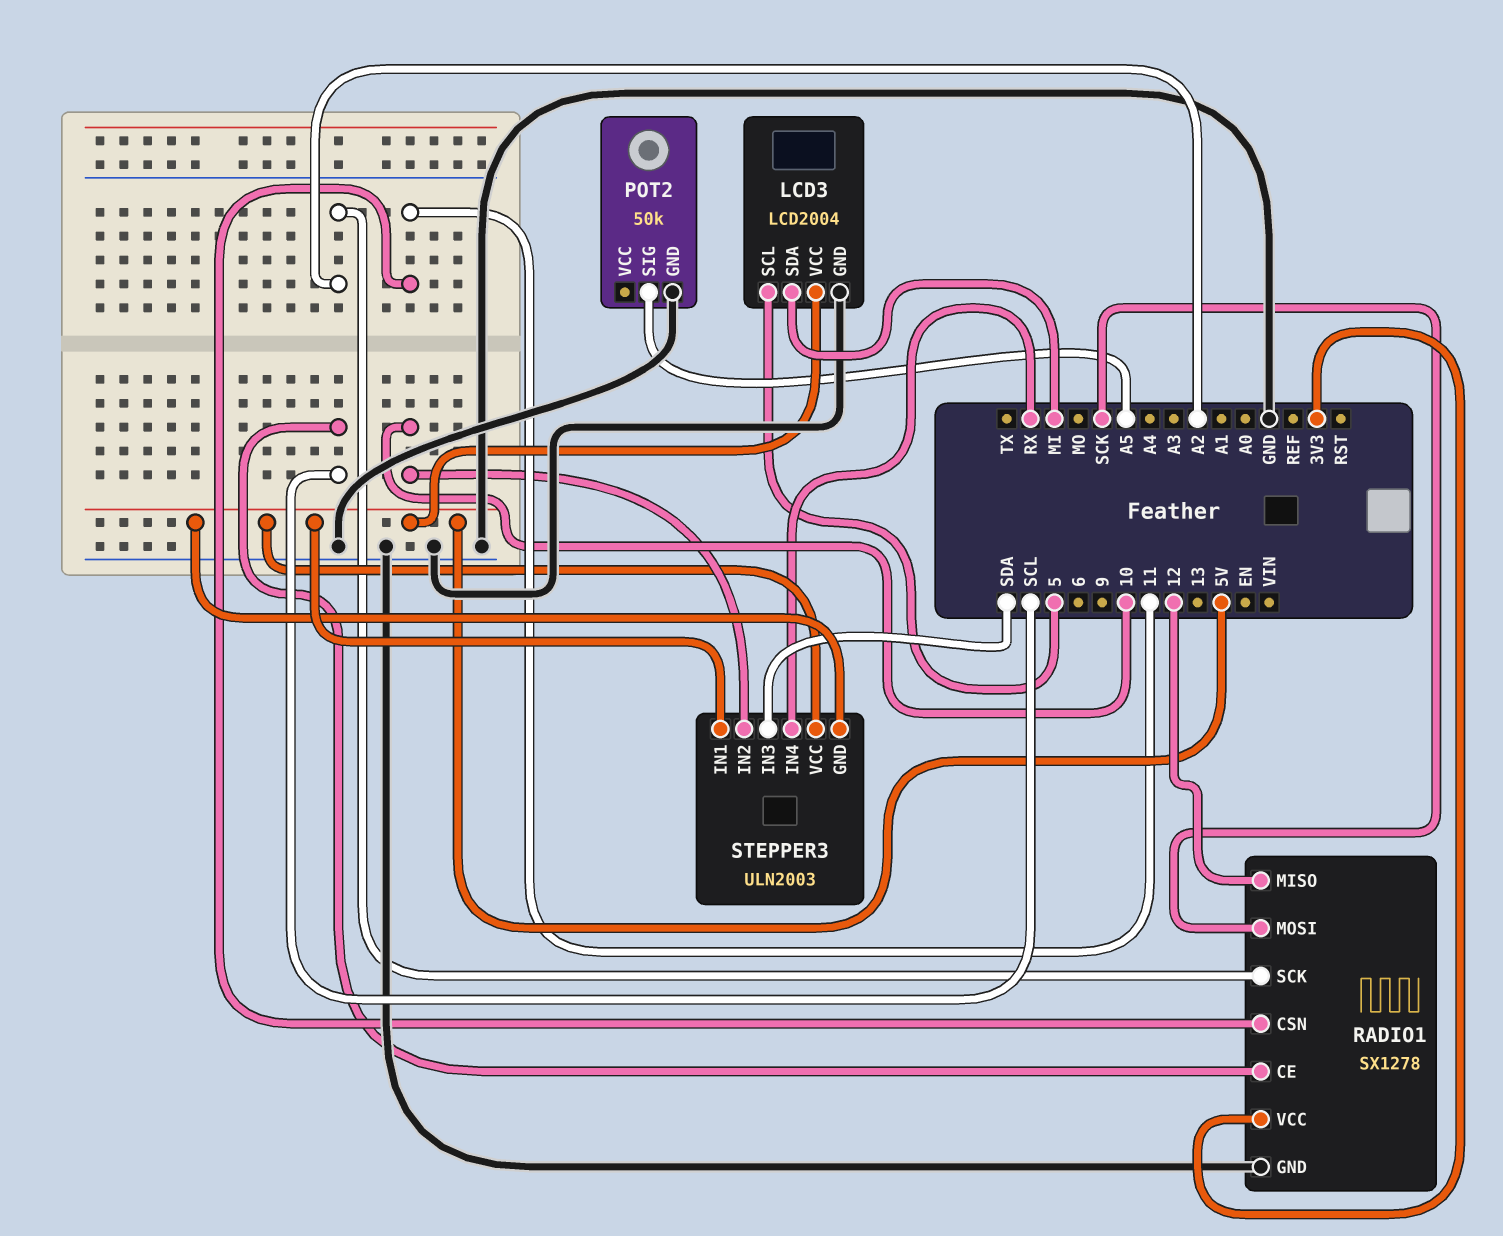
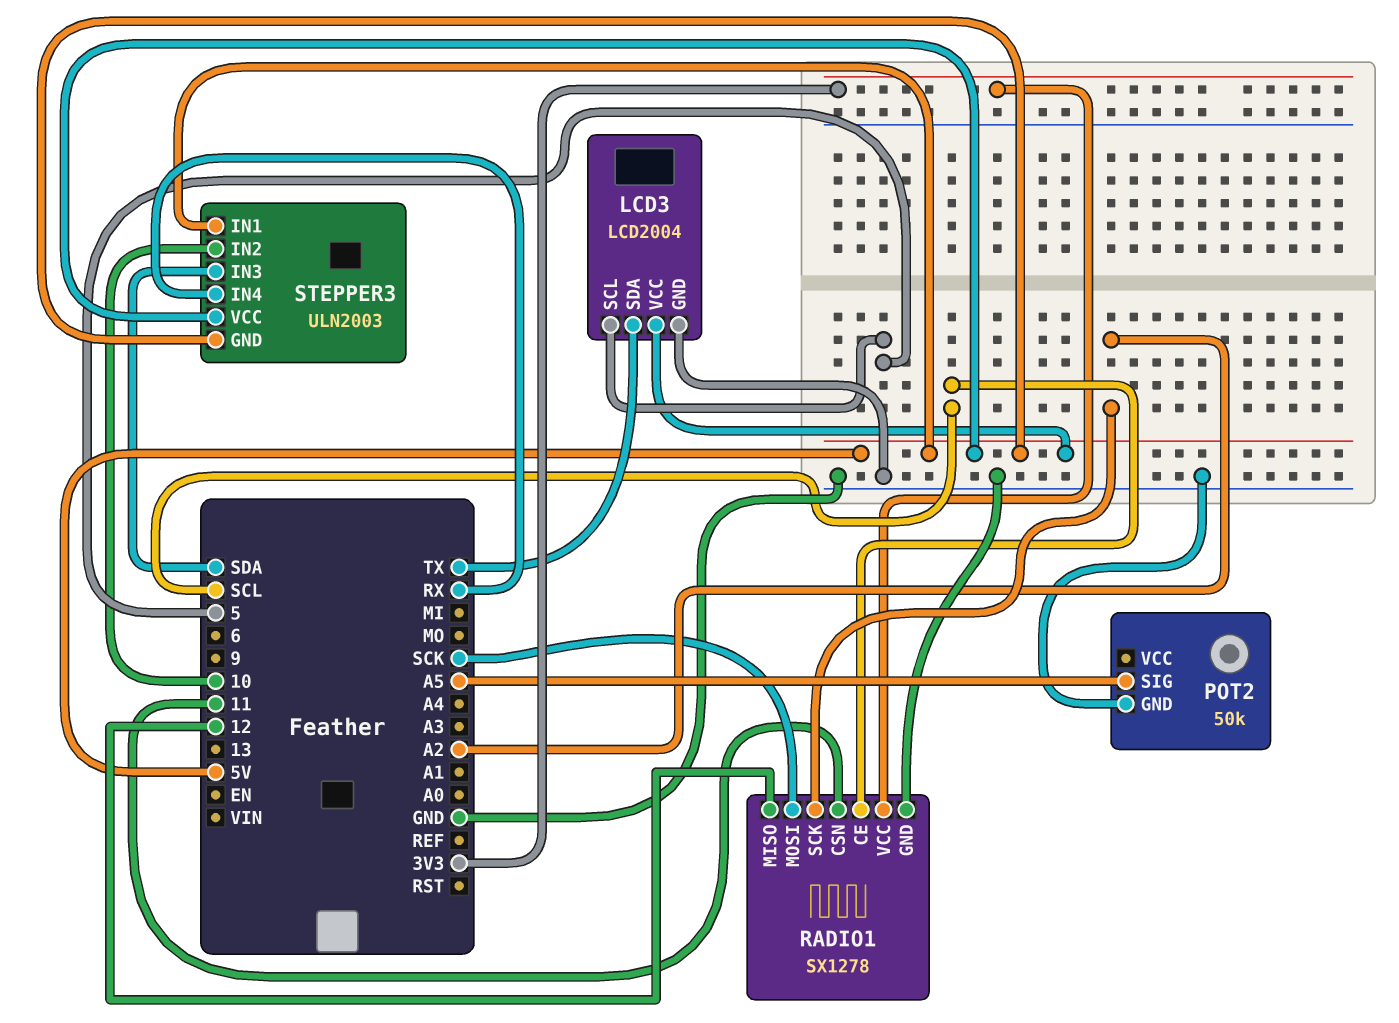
LCD3 pin SDA: MI -> TX

